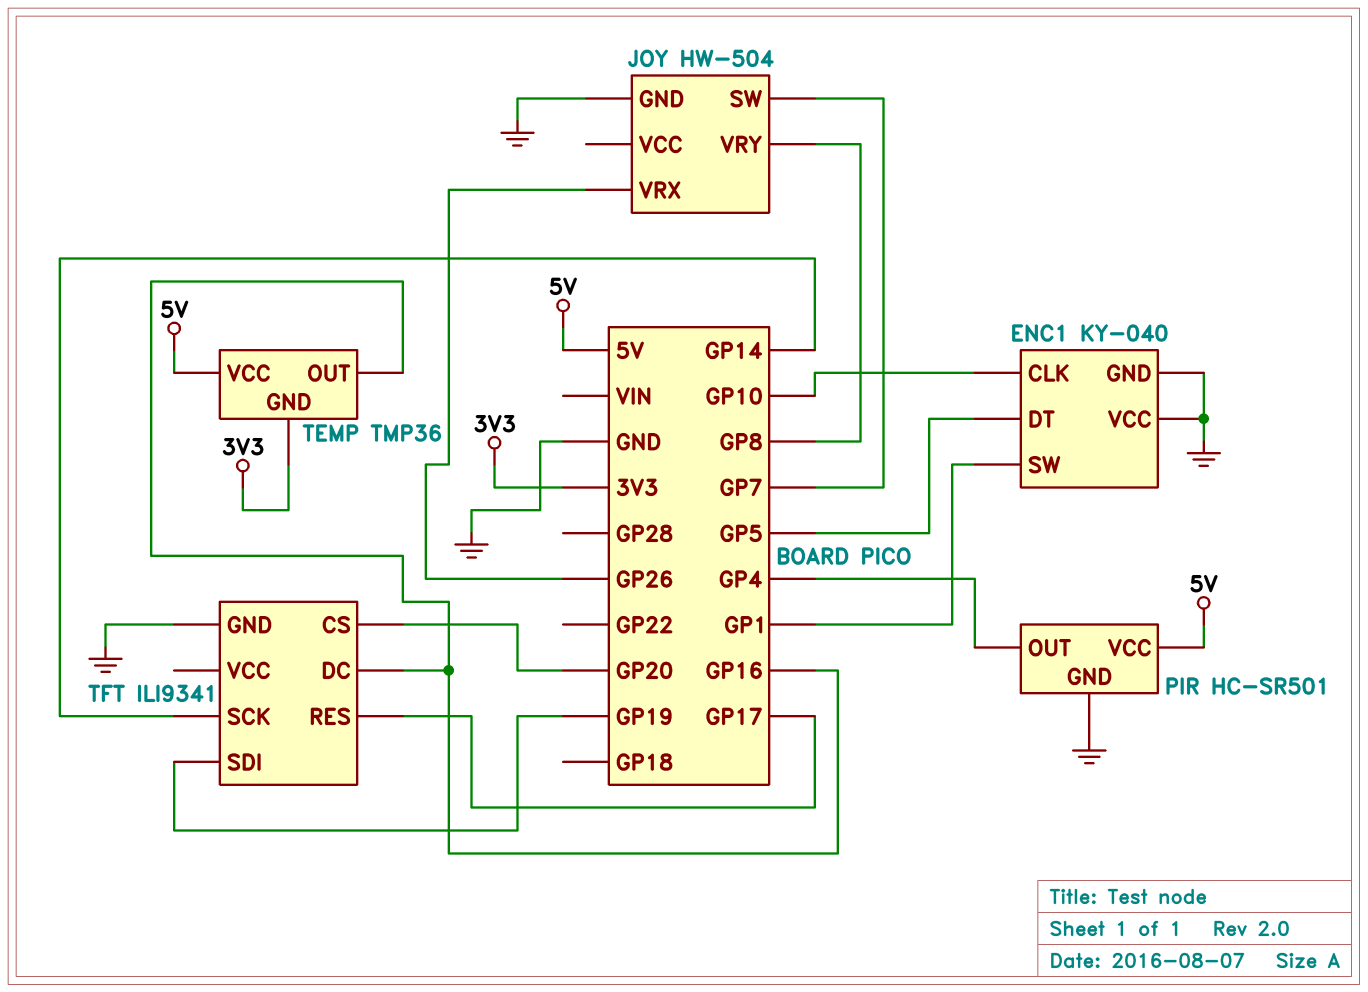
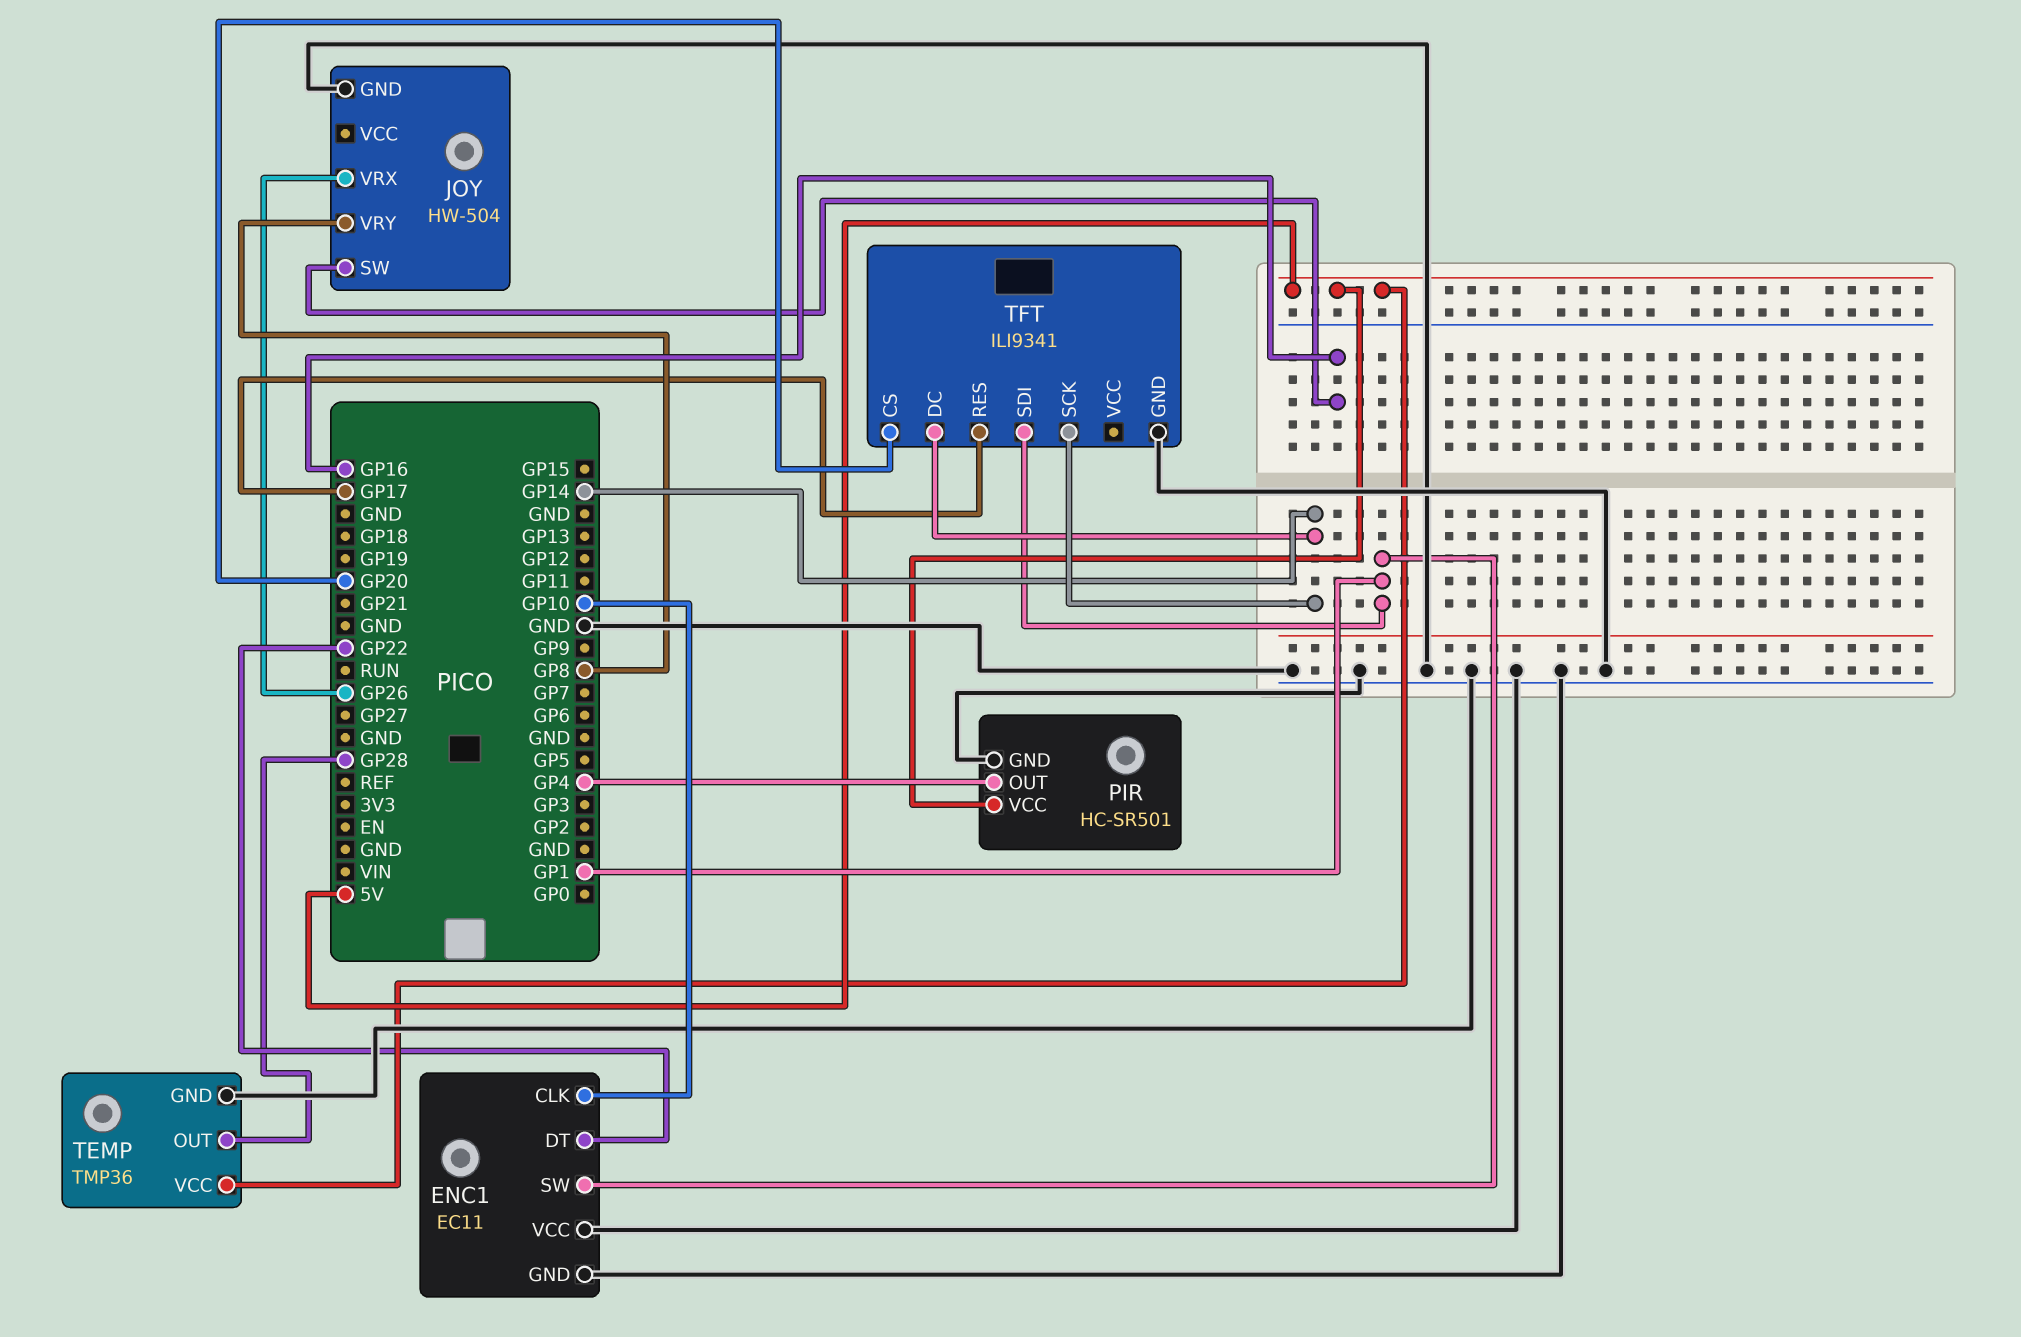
ENC1: KY-040 -> EC11
ENC1 pin DT: GP5 -> GP22
JOY pin SW: GP7 -> GP16
TEMP pin GND: 3V3 -> GND
TEMP pin OUT: GP16 -> GP28
TFT pin DC: GP16 -> GP14
TFT pin SDI: GP19 -> GP1

